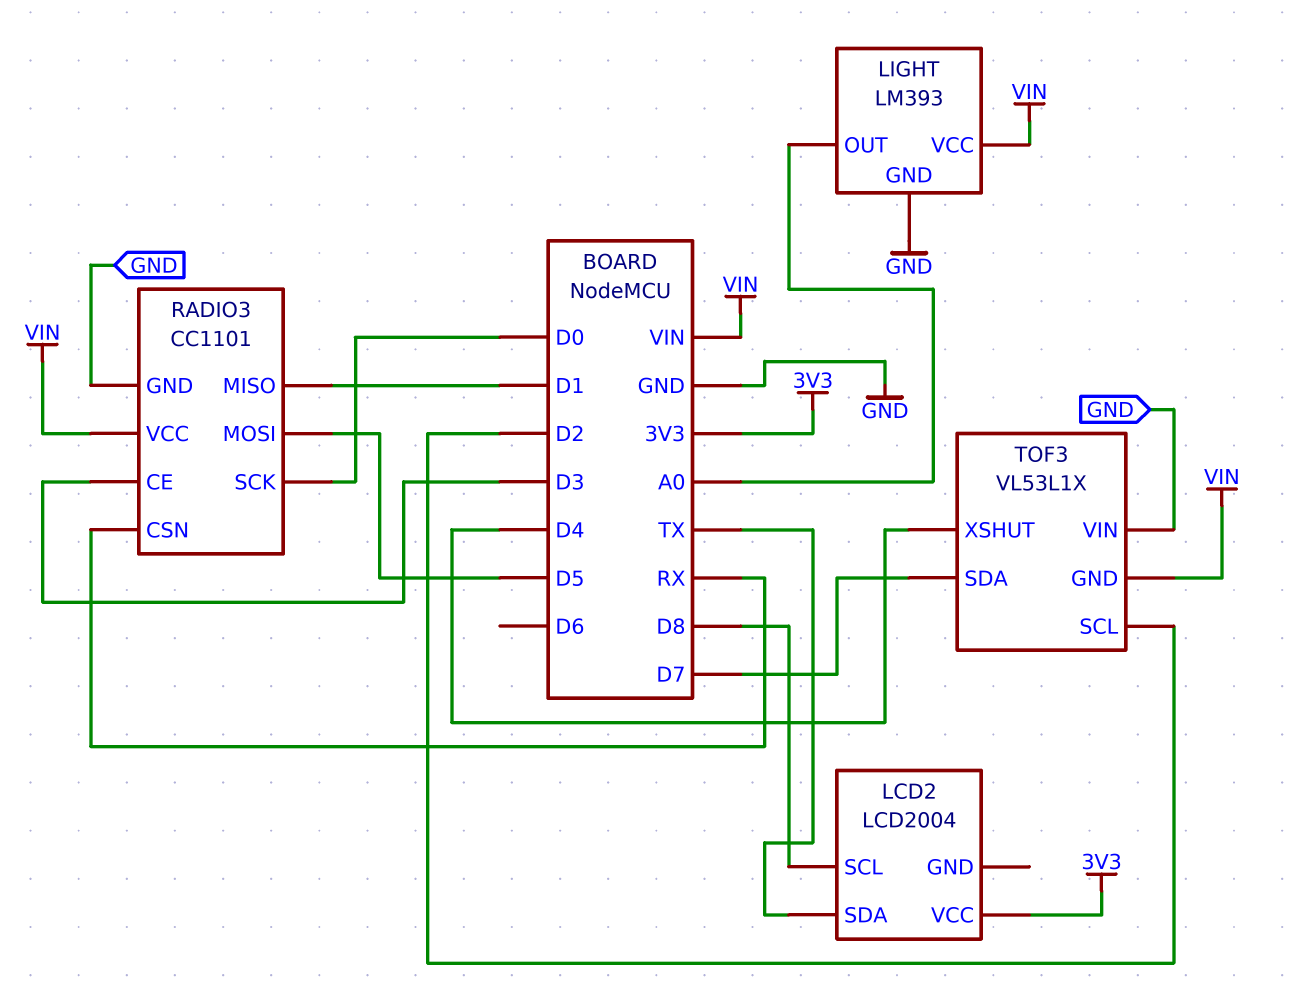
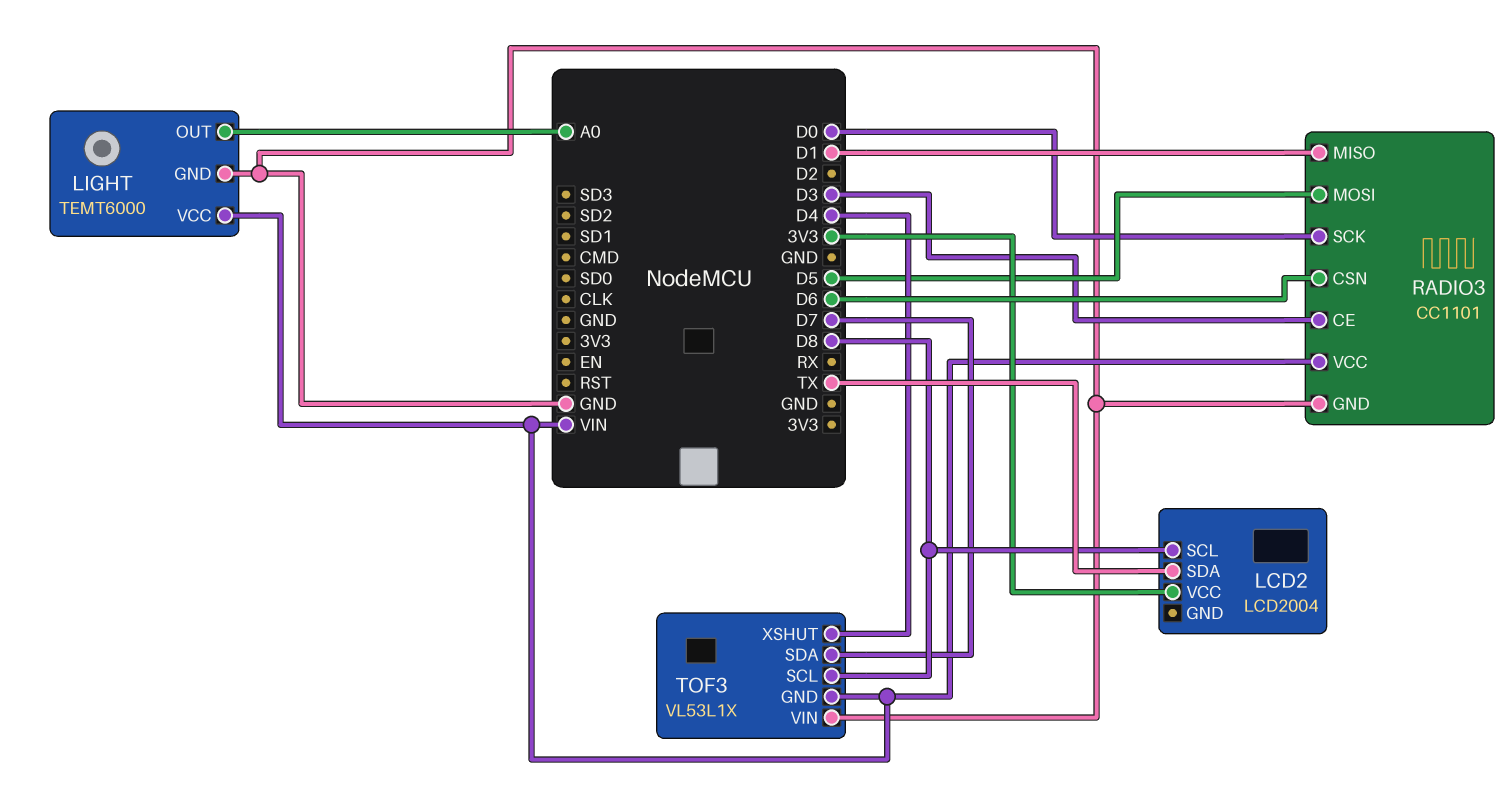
LIGHT: LM393 -> TEMT6000
RADIO3 pin CSN: RX -> D6
TOF3 pin SCL: D2 -> D8

